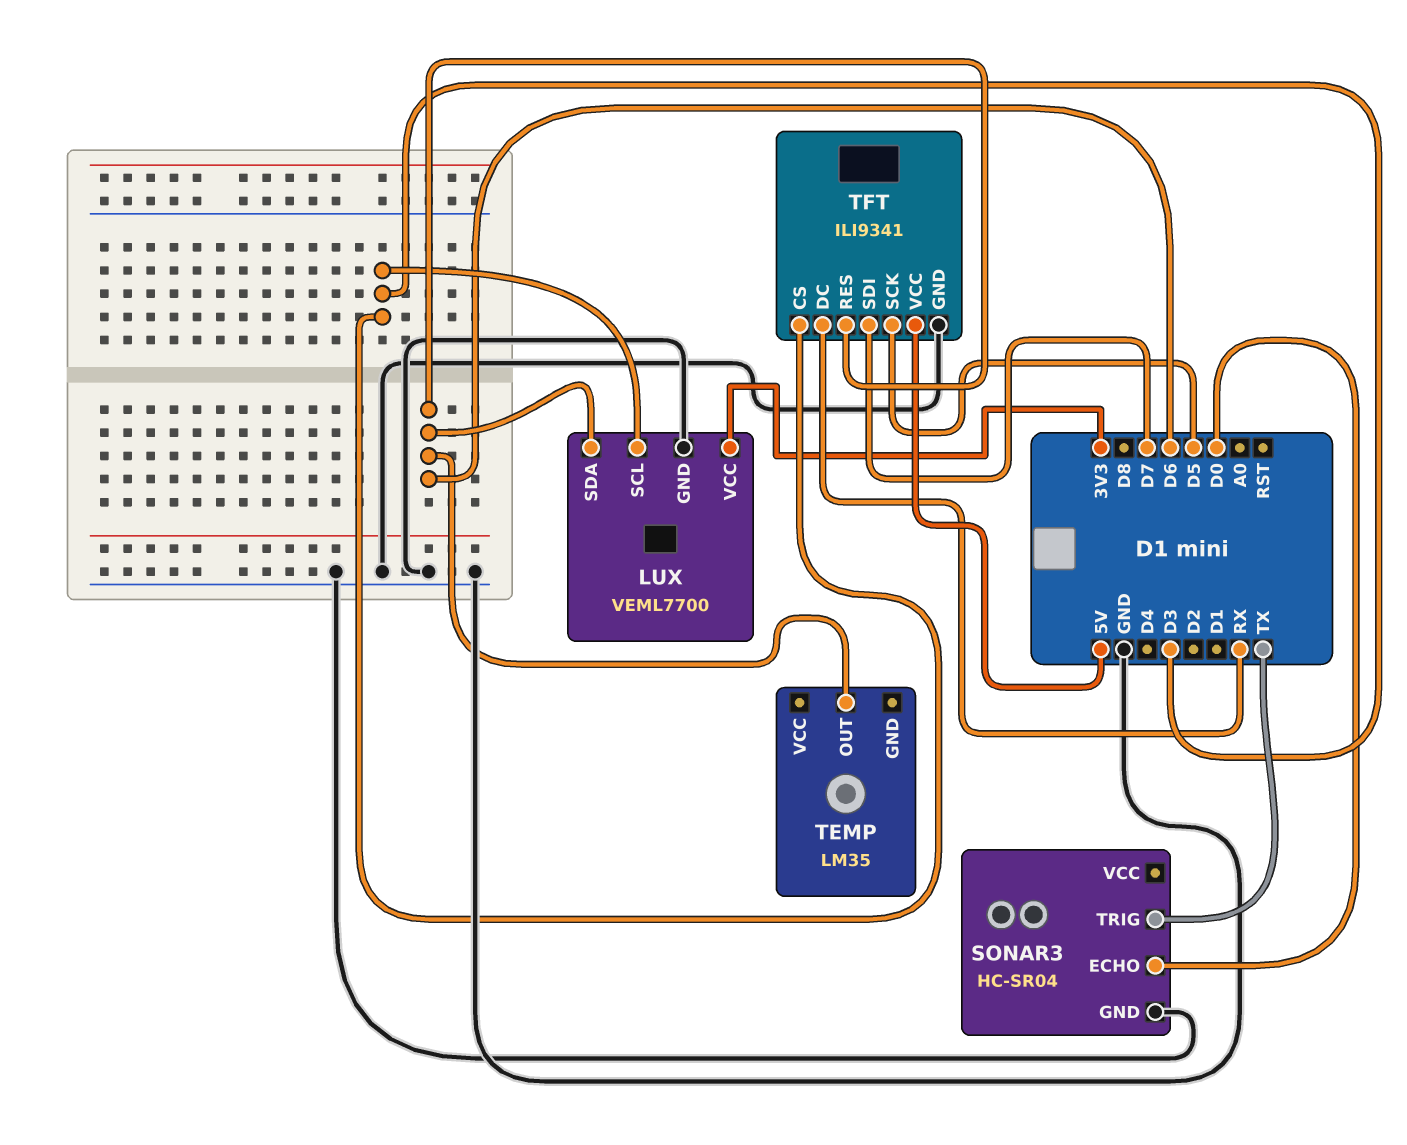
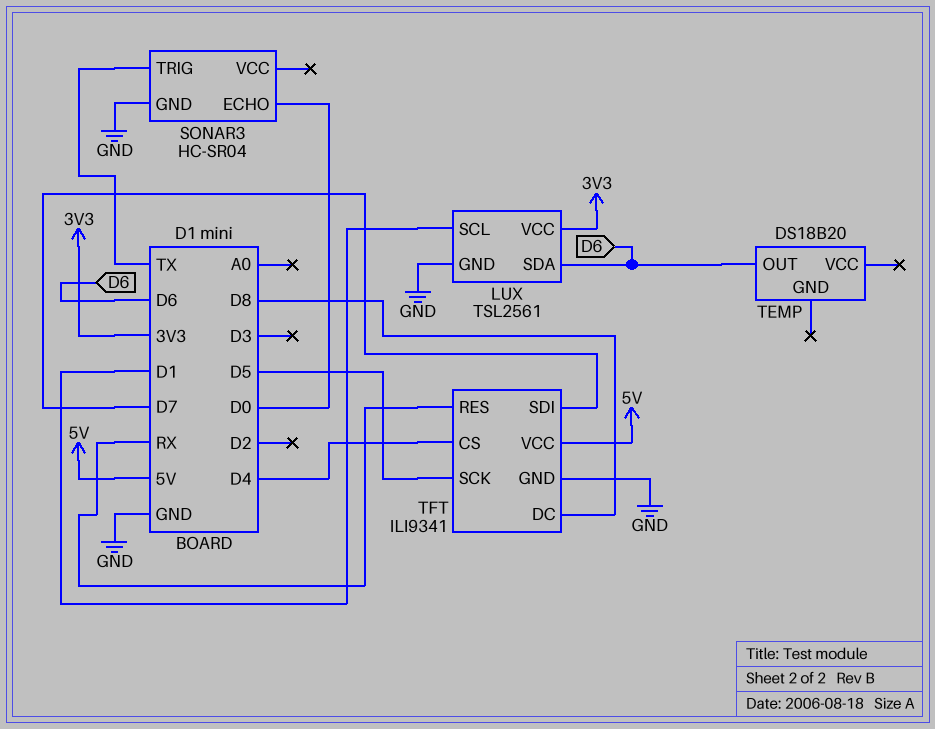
LUX: VEML7700 -> TSL2561
LUX pin SCL: D3 -> D1
TEMP: LM35 -> DS18B20
TFT pin CS: D3 -> D4
TFT pin DC: RX -> D8
TFT pin RES: D6 -> RX

